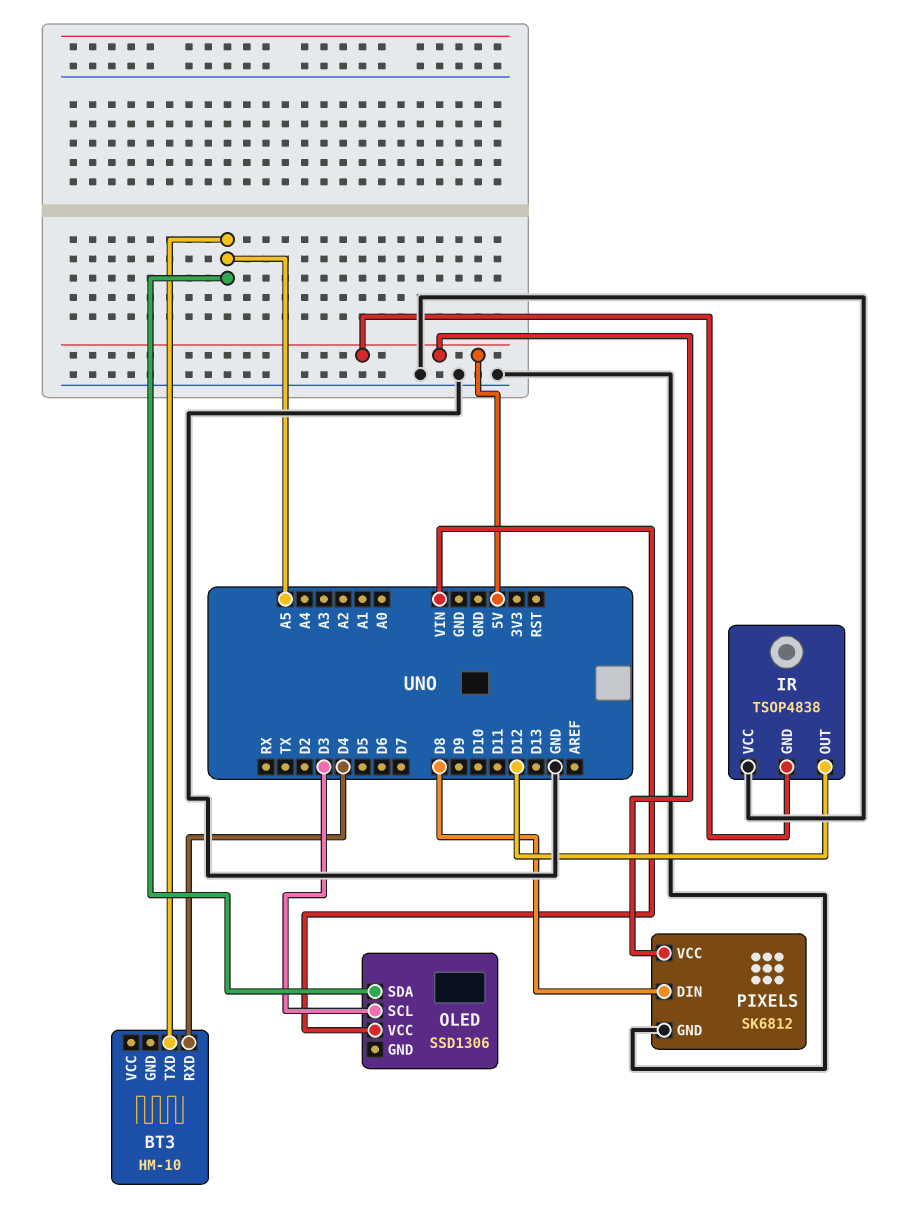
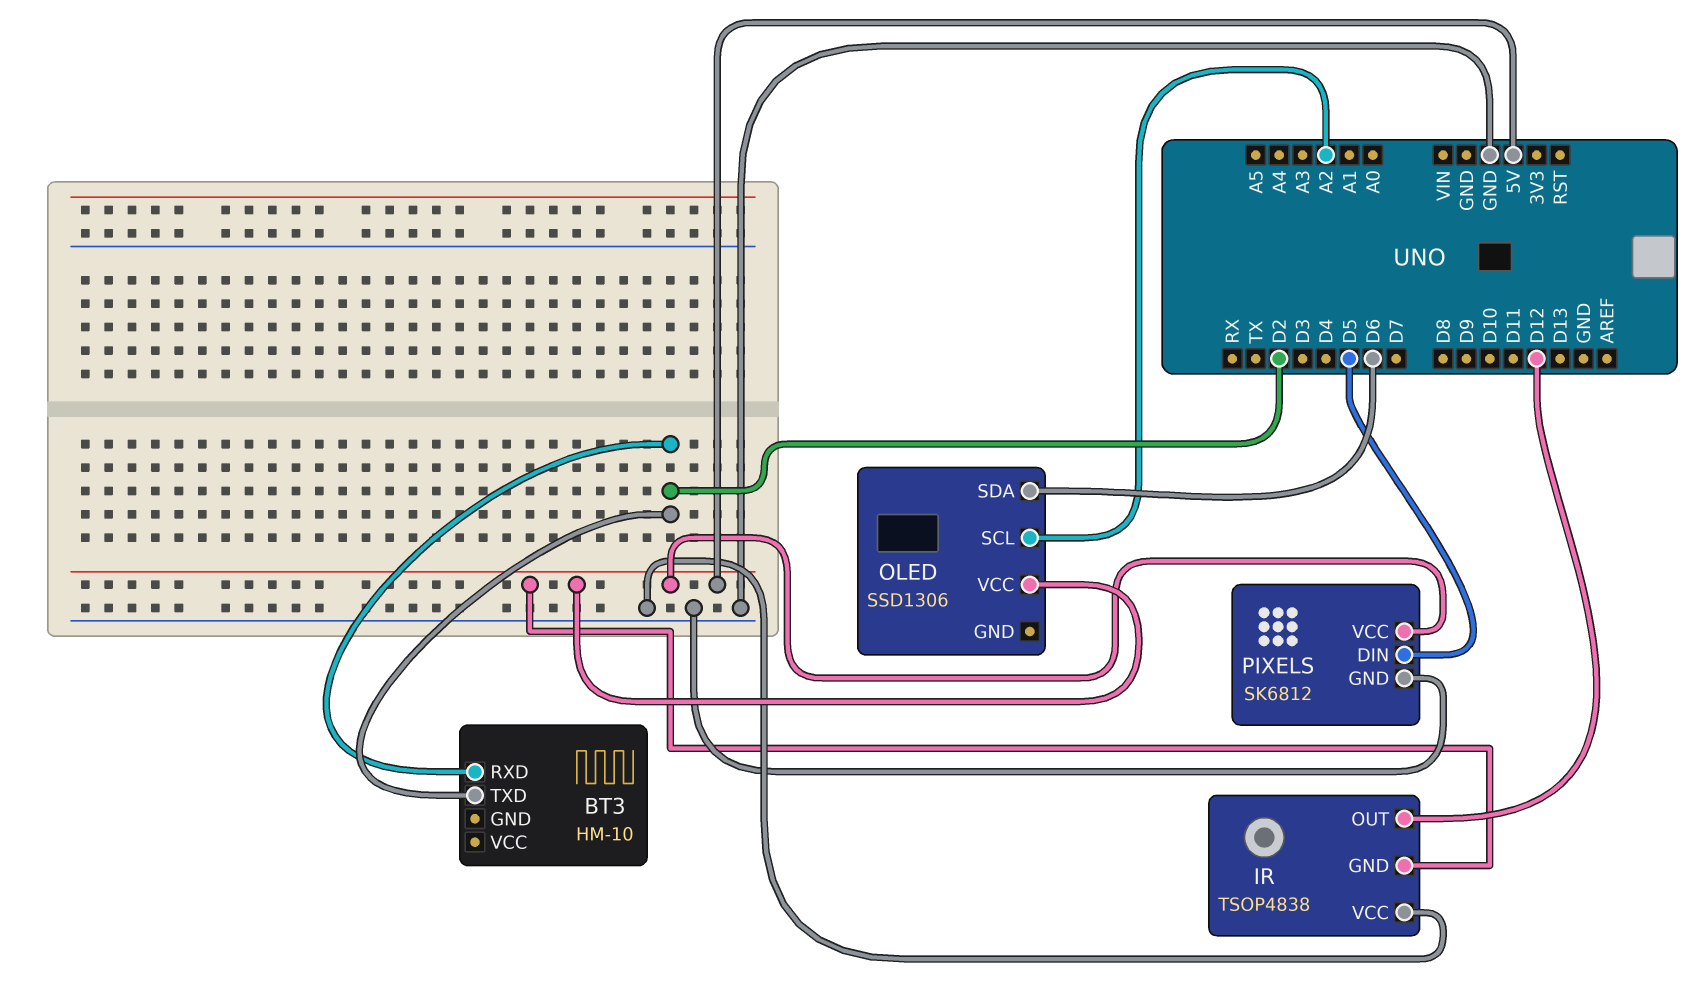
BT3 pin RXD: D4 -> D2
BT3 pin TXD: A5 -> D2
OLED pin SCL: D3 -> A2
OLED pin SDA: A5 -> D6
OLED pin VCC: VIN -> 5V
PIXELS pin DIN: D8 -> D5

